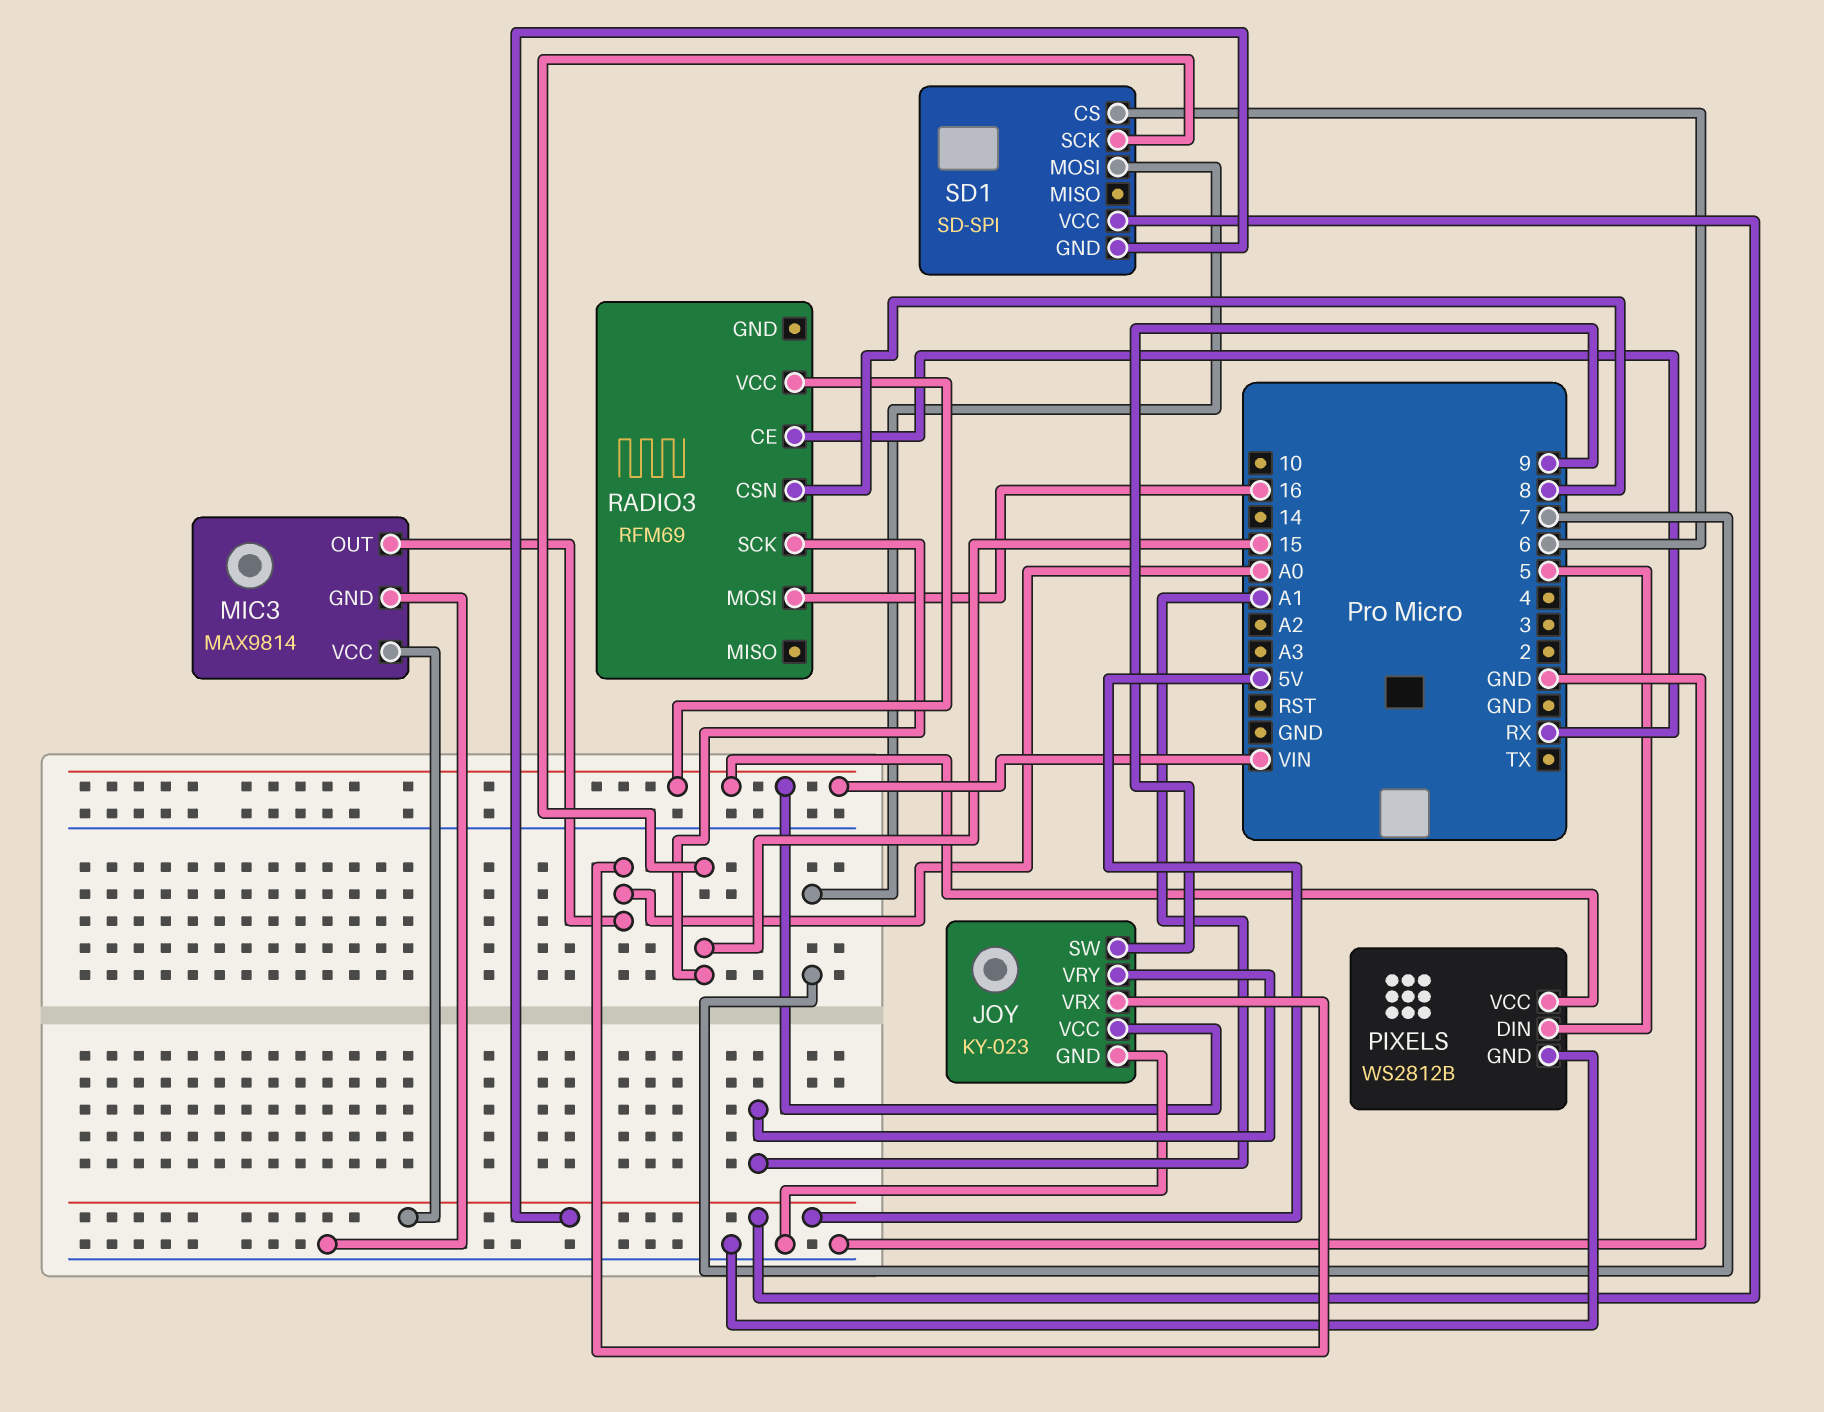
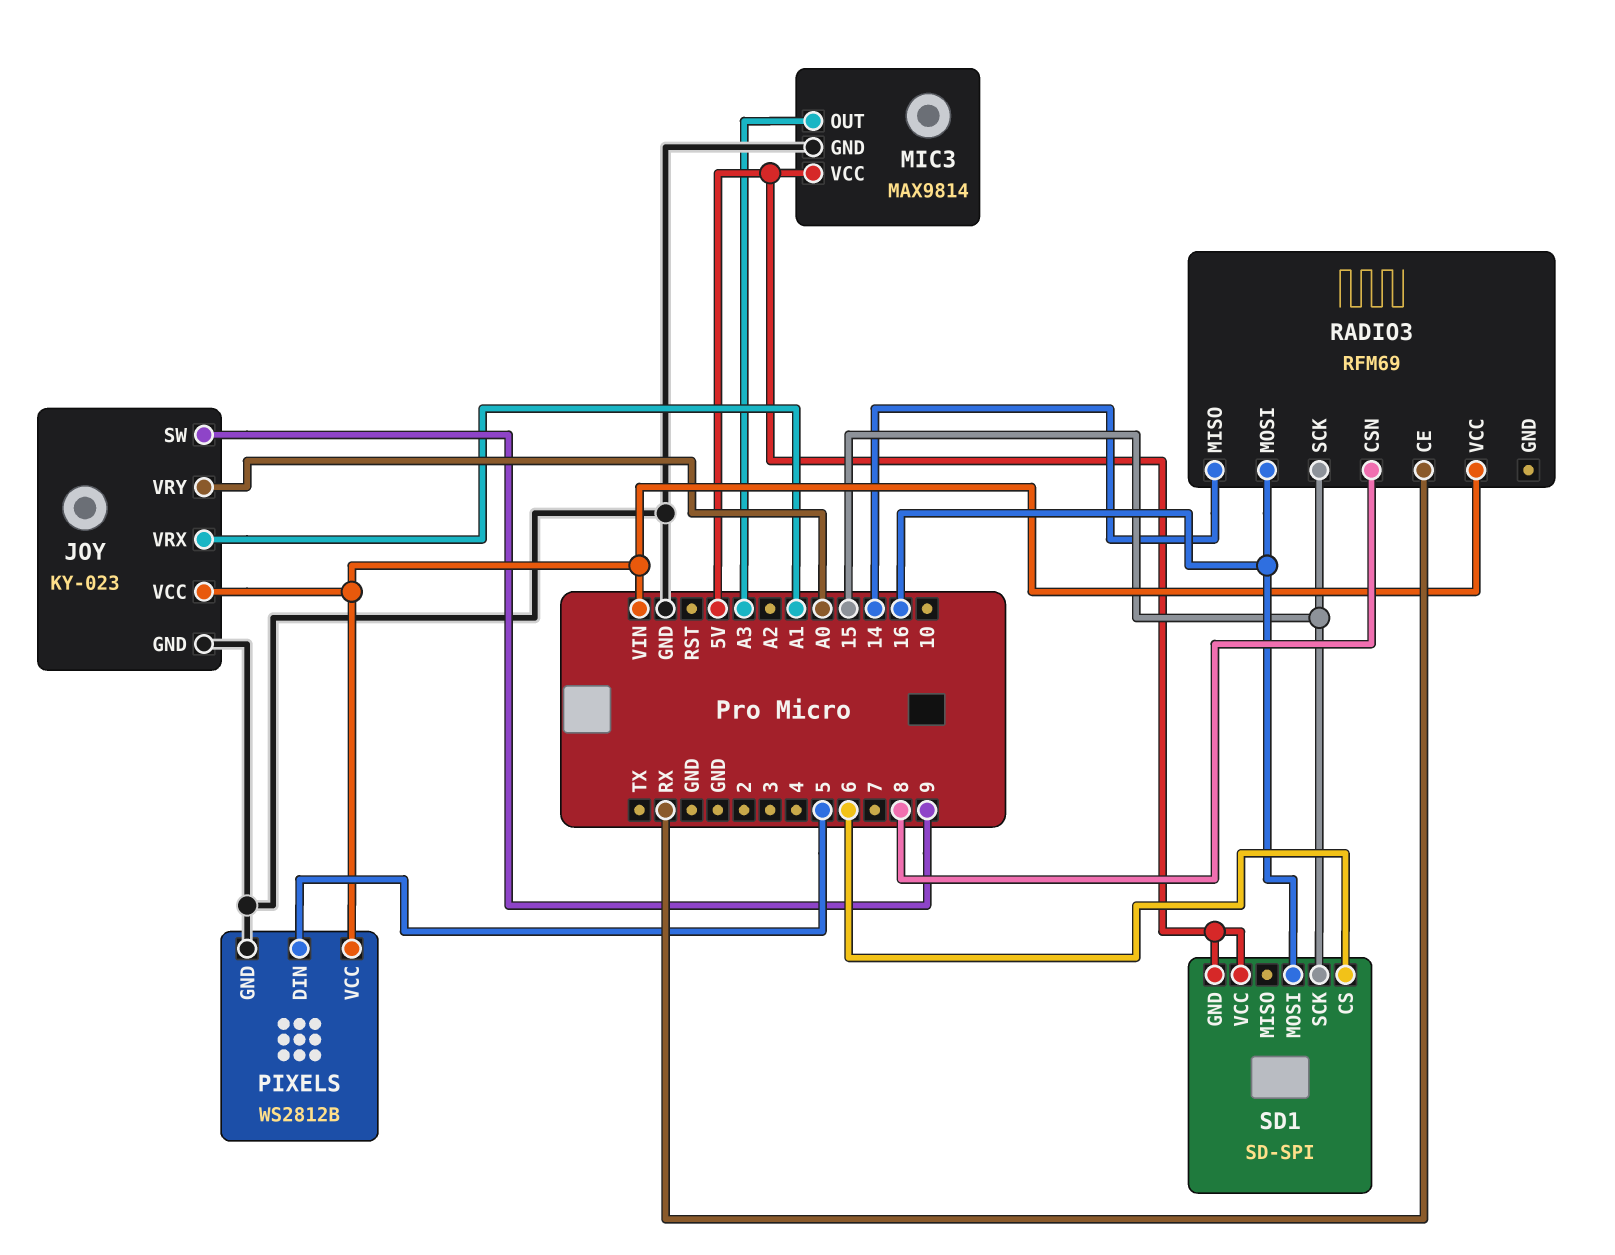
JOY pin VRX: A0 -> A1
JOY pin VRY: A1 -> A0
MIC3 pin OUT: A0 -> A3
RADIO3 pin MISO: none -> 14
SD1 pin MOSI: 7 -> 16

